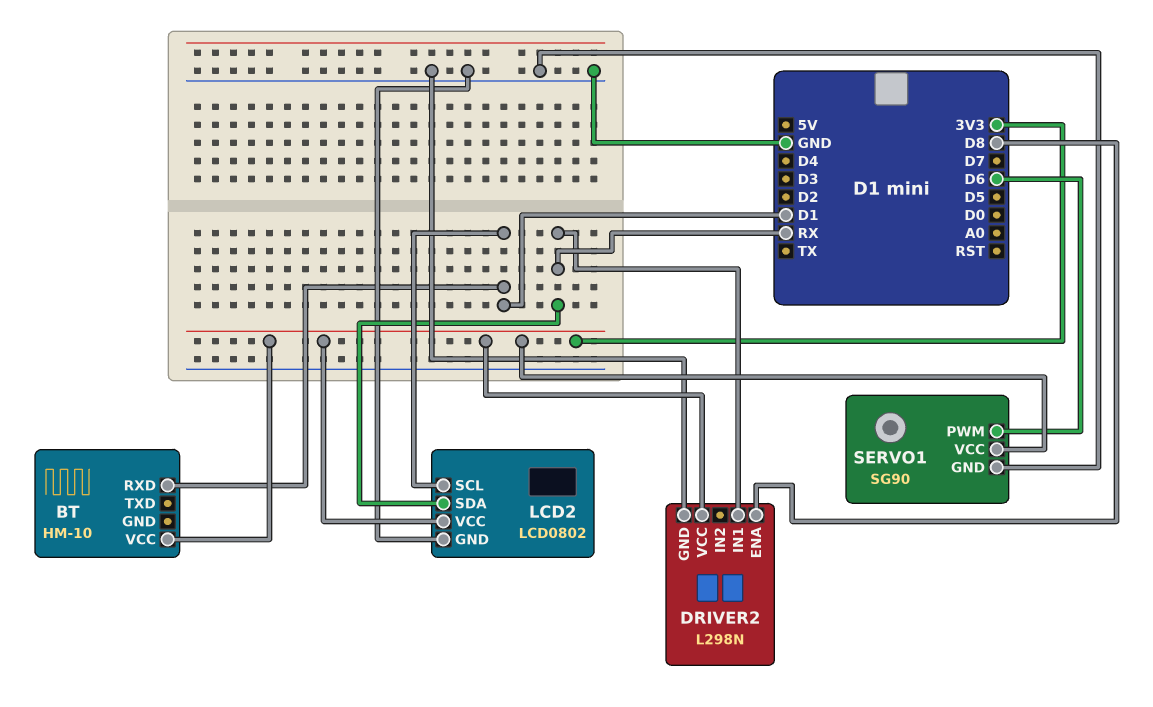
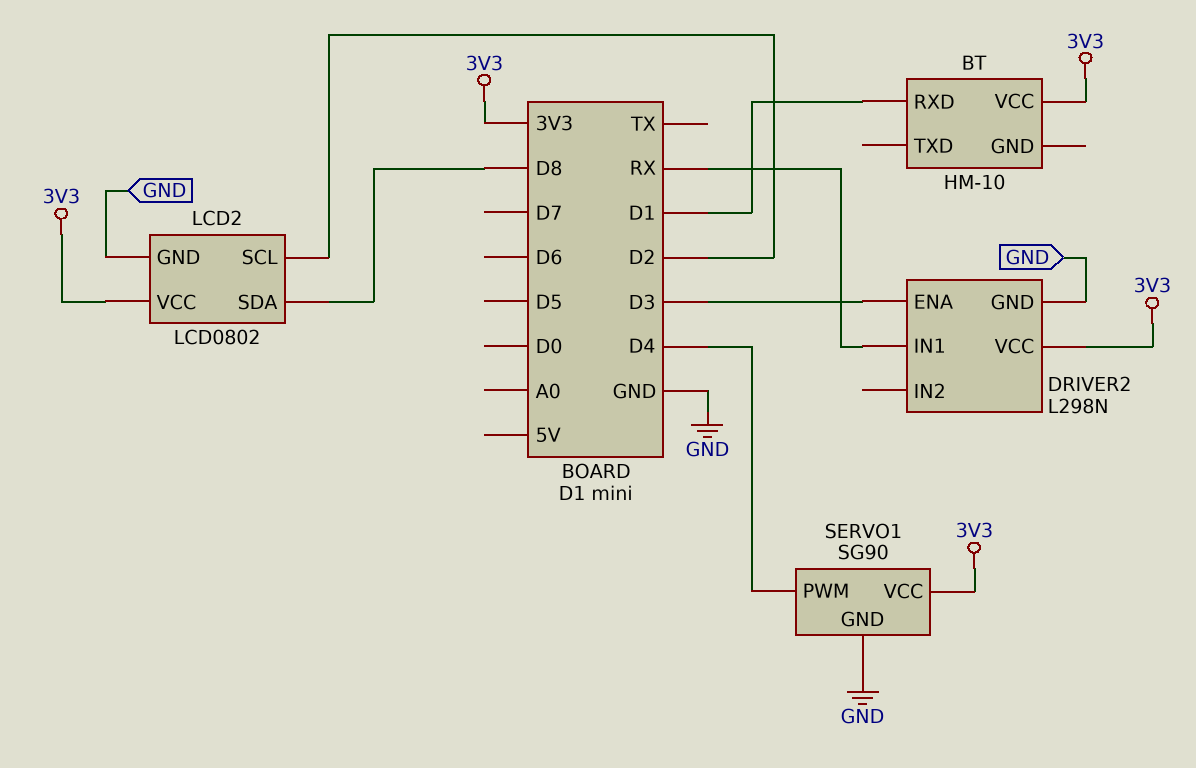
DRIVER2 pin ENA: D8 -> D3
LCD2 pin SCL: D1 -> D2
LCD2 pin SDA: RX -> D8
SERVO1 pin PWM: D6 -> D4

